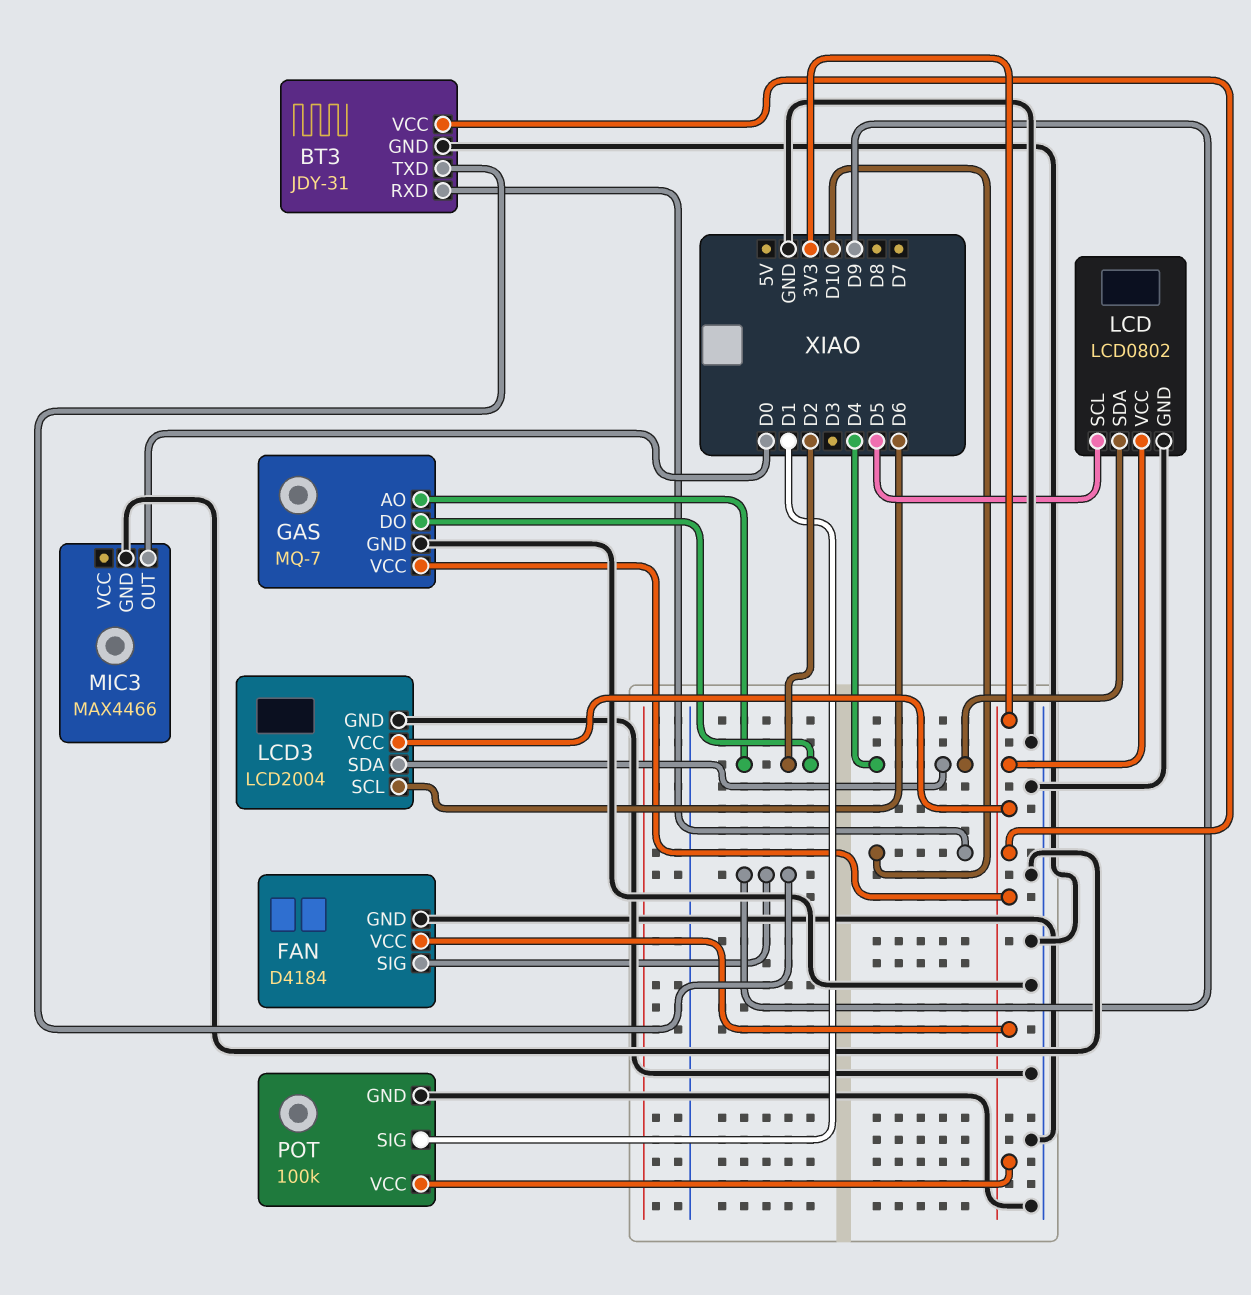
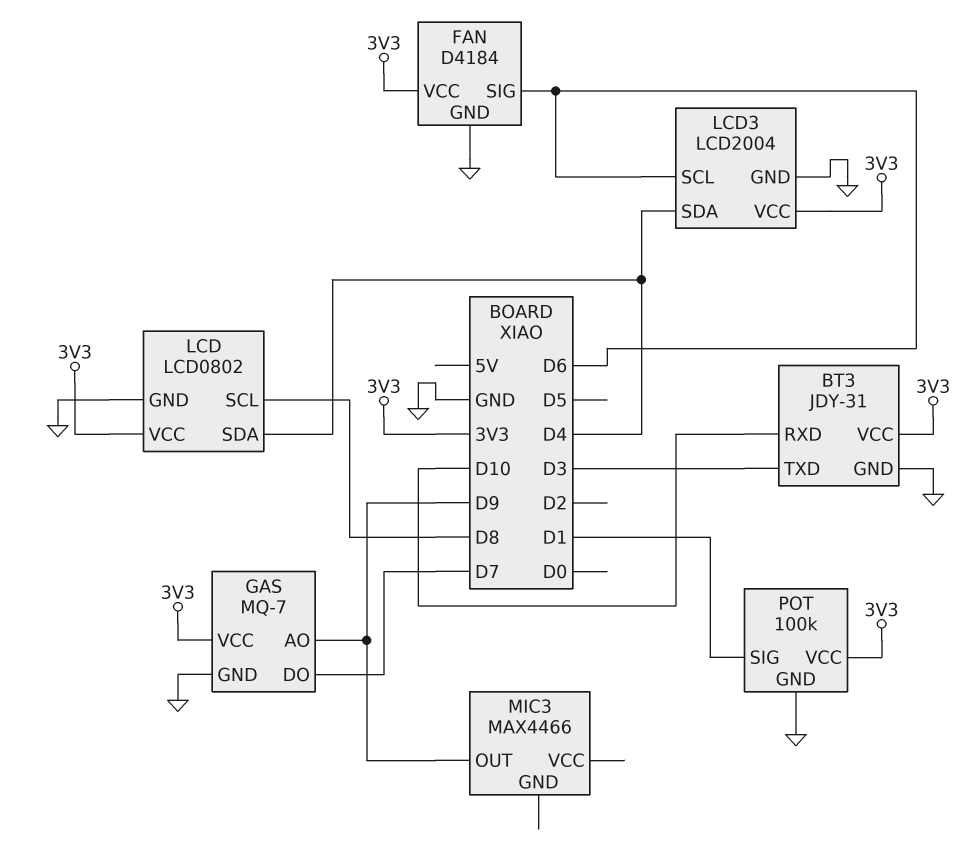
BT3 pin TXD: D9 -> D3
FAN pin SIG: D9 -> D6
GAS pin AO: D2 -> D9
GAS pin DO: D2 -> D7
LCD pin SCL: D5 -> D8
MIC3 pin GND: GND -> none
MIC3 pin OUT: D0 -> D9

